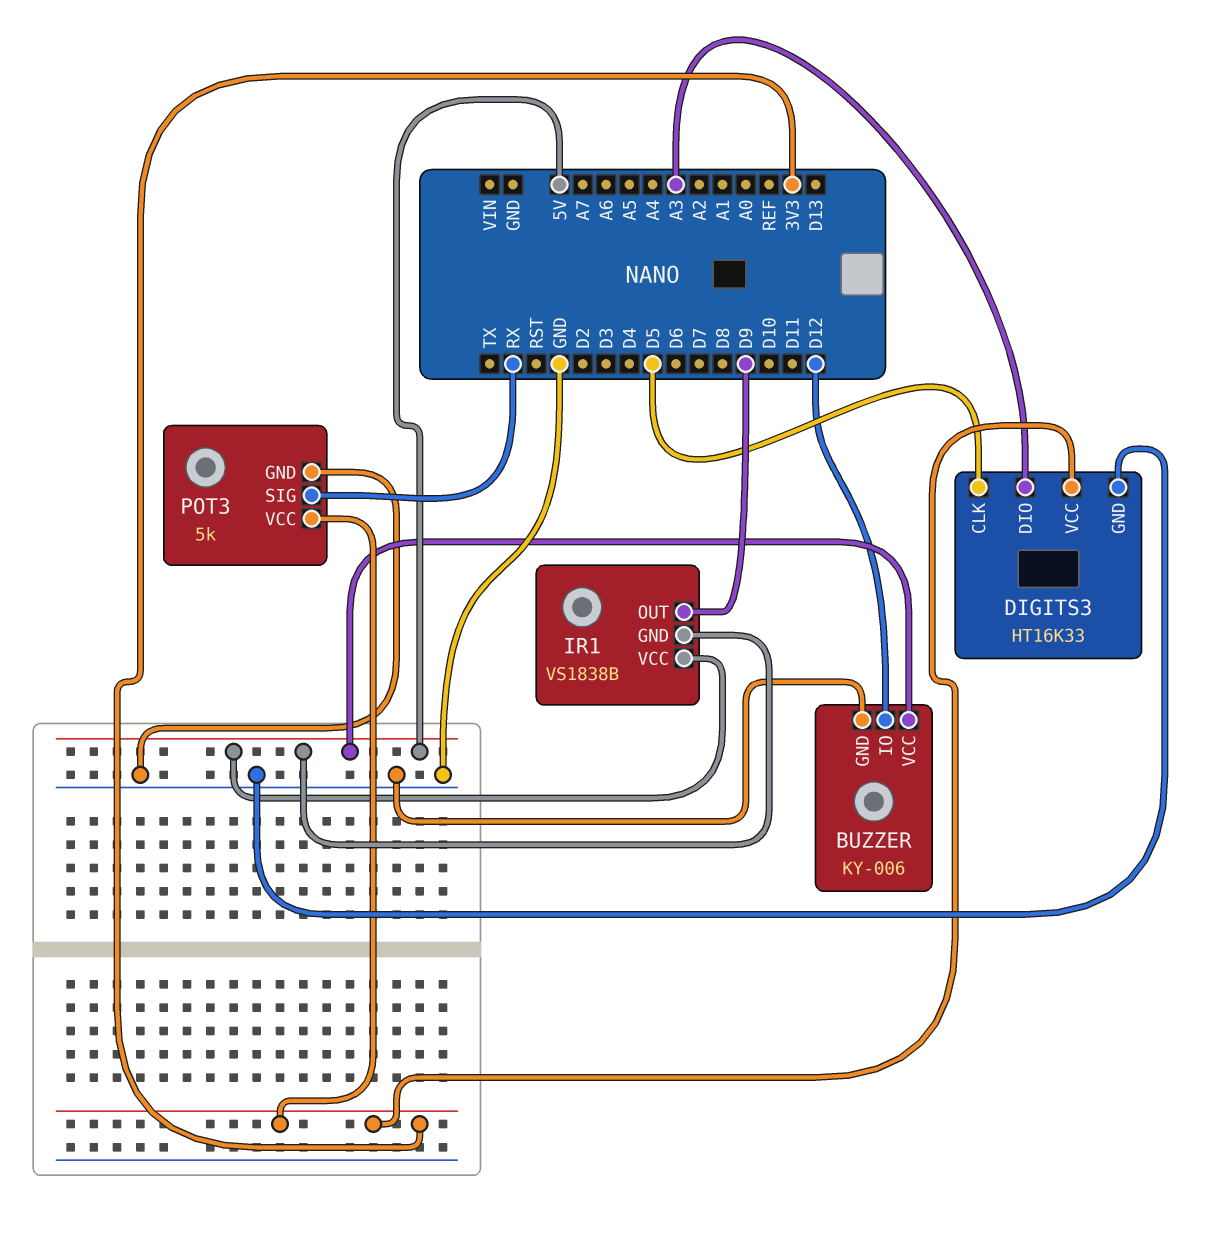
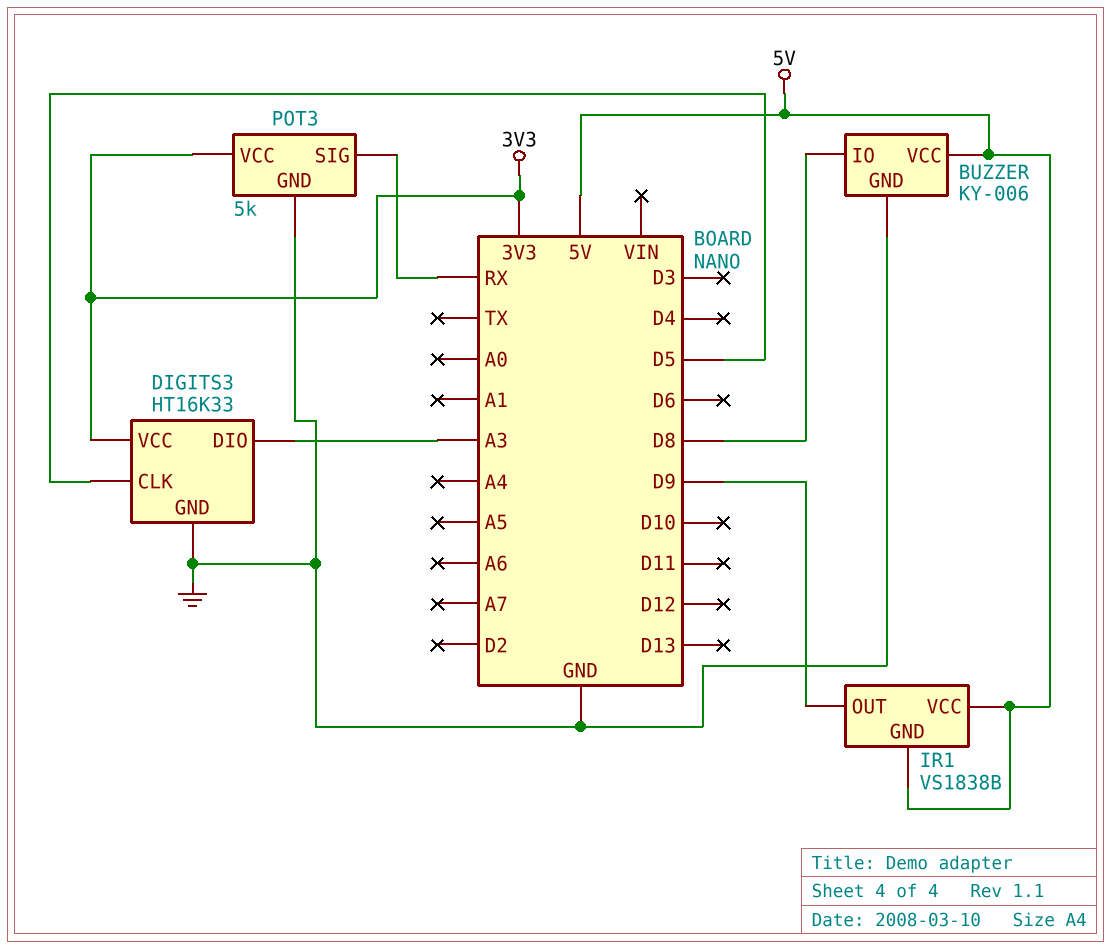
BUZZER pin IO: D12 -> D8

